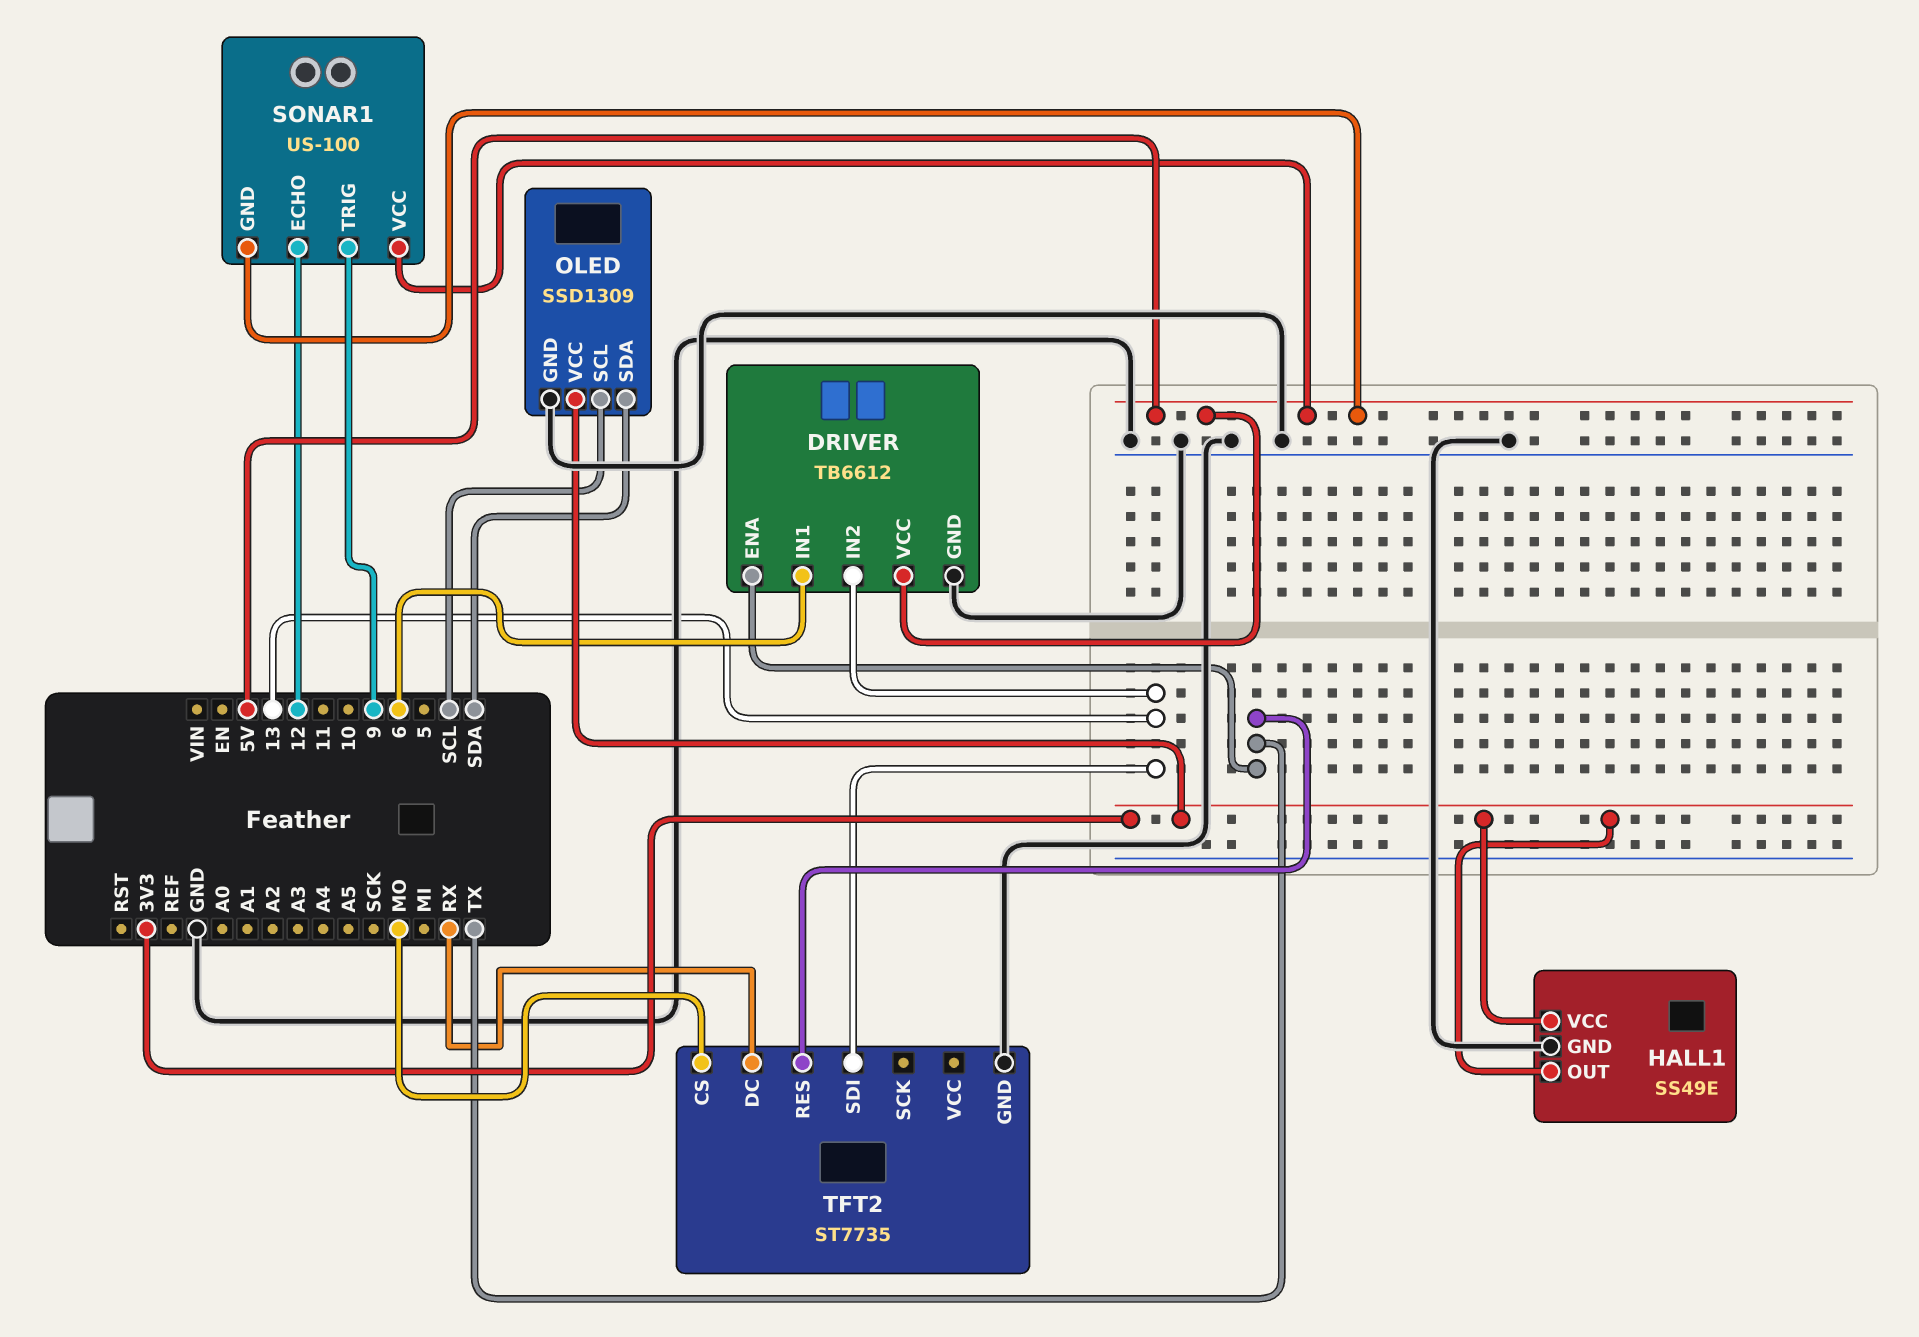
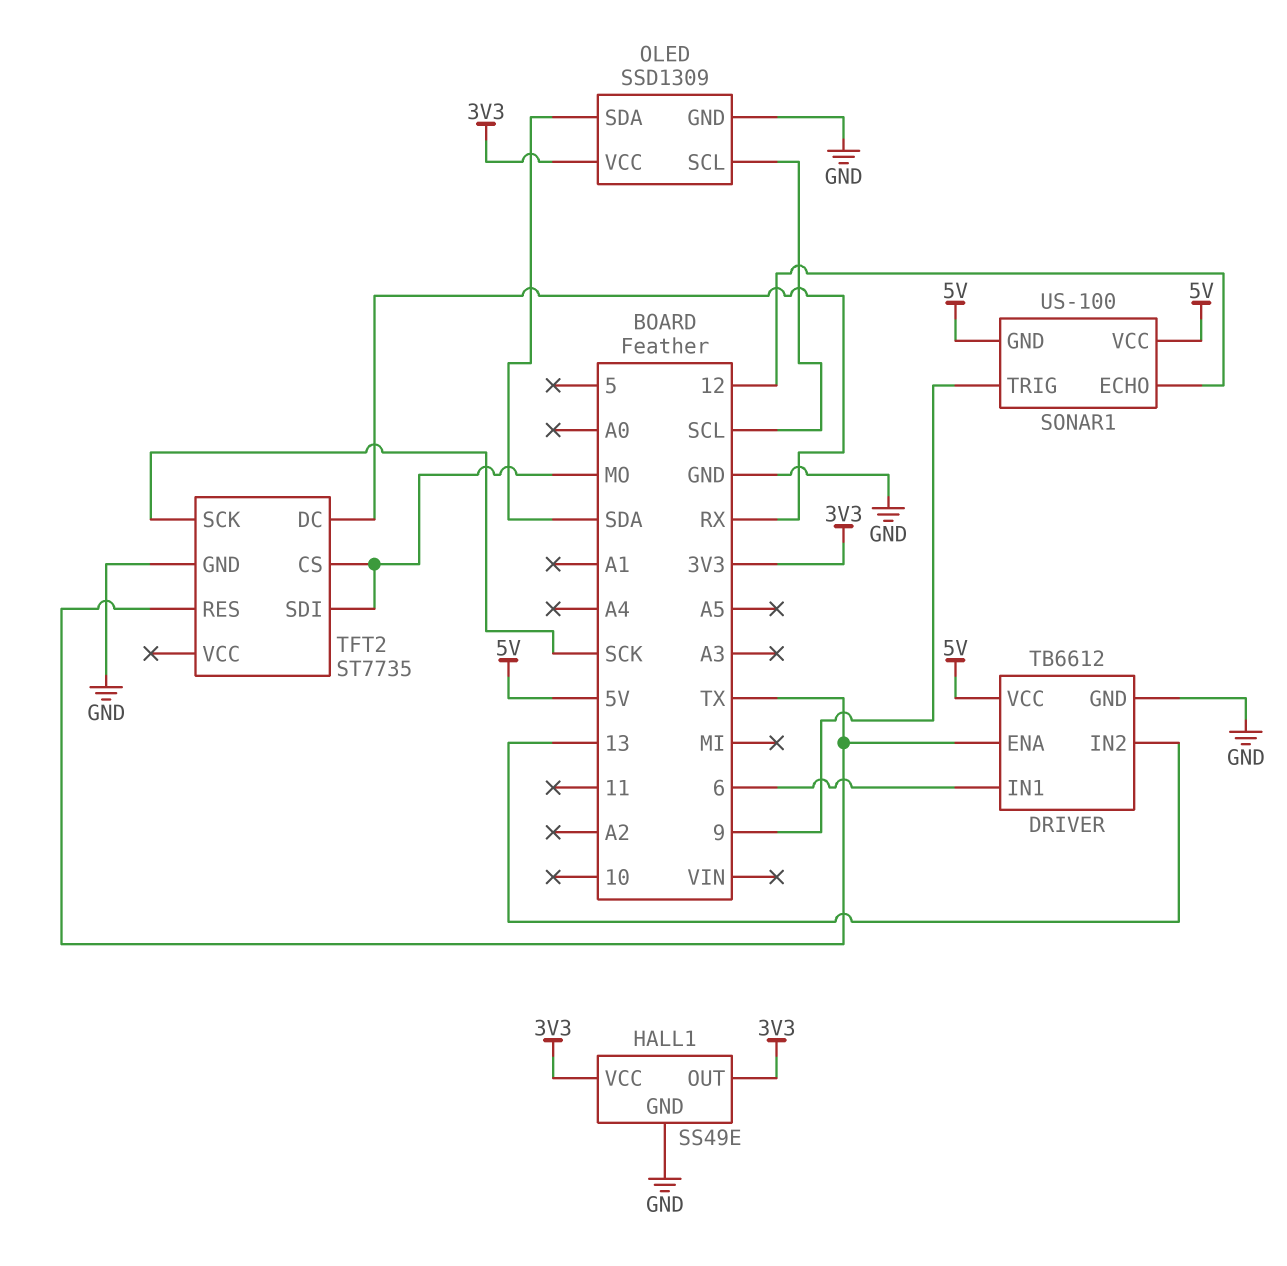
TFT2 pin SCK: none -> SCK
TFT2 pin SDI: 13 -> MO

